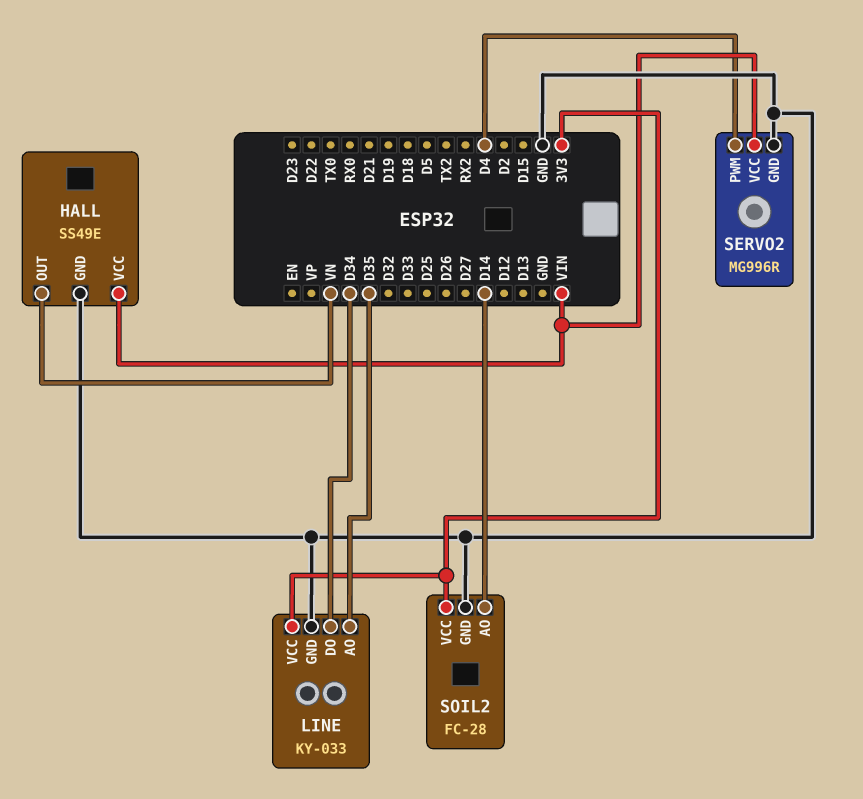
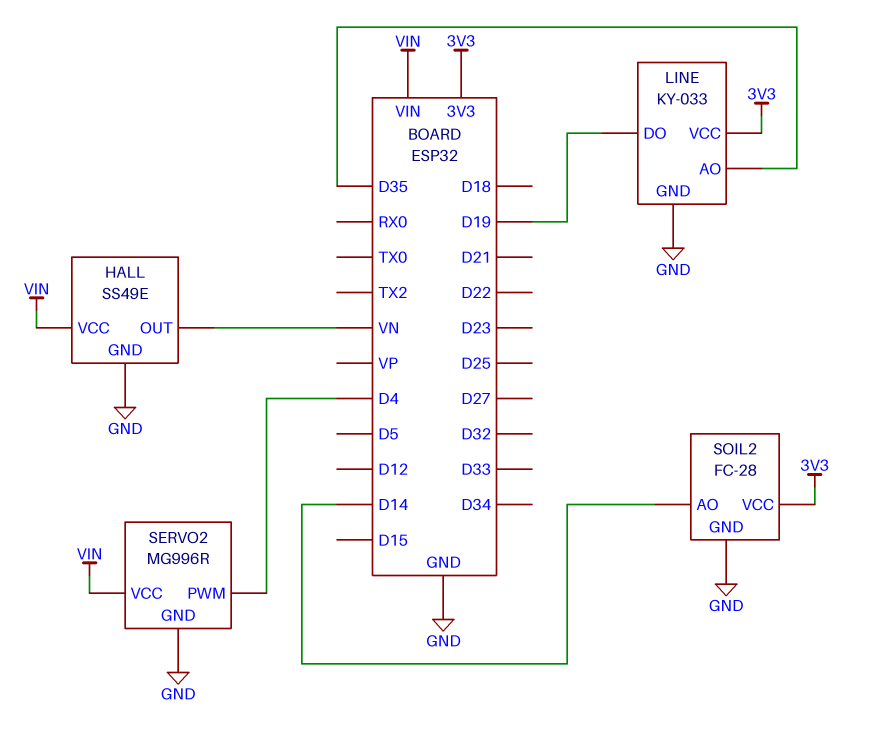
LINE pin DO: D34 -> D19

